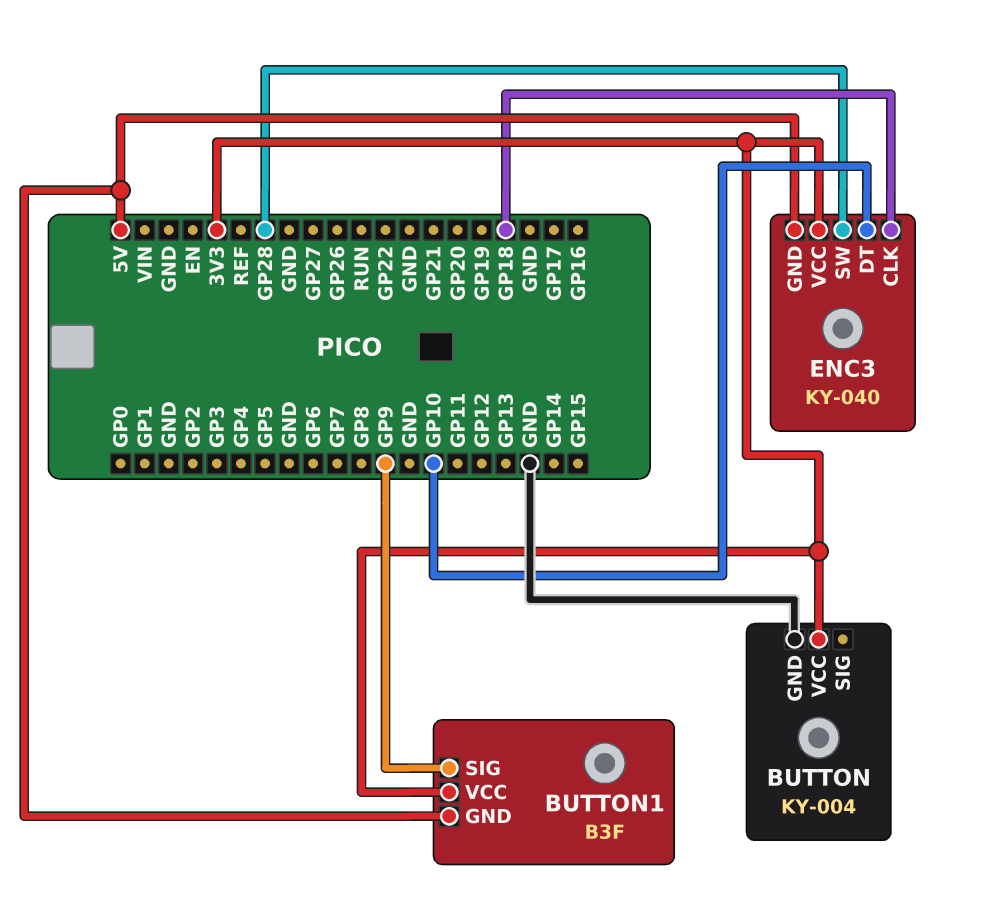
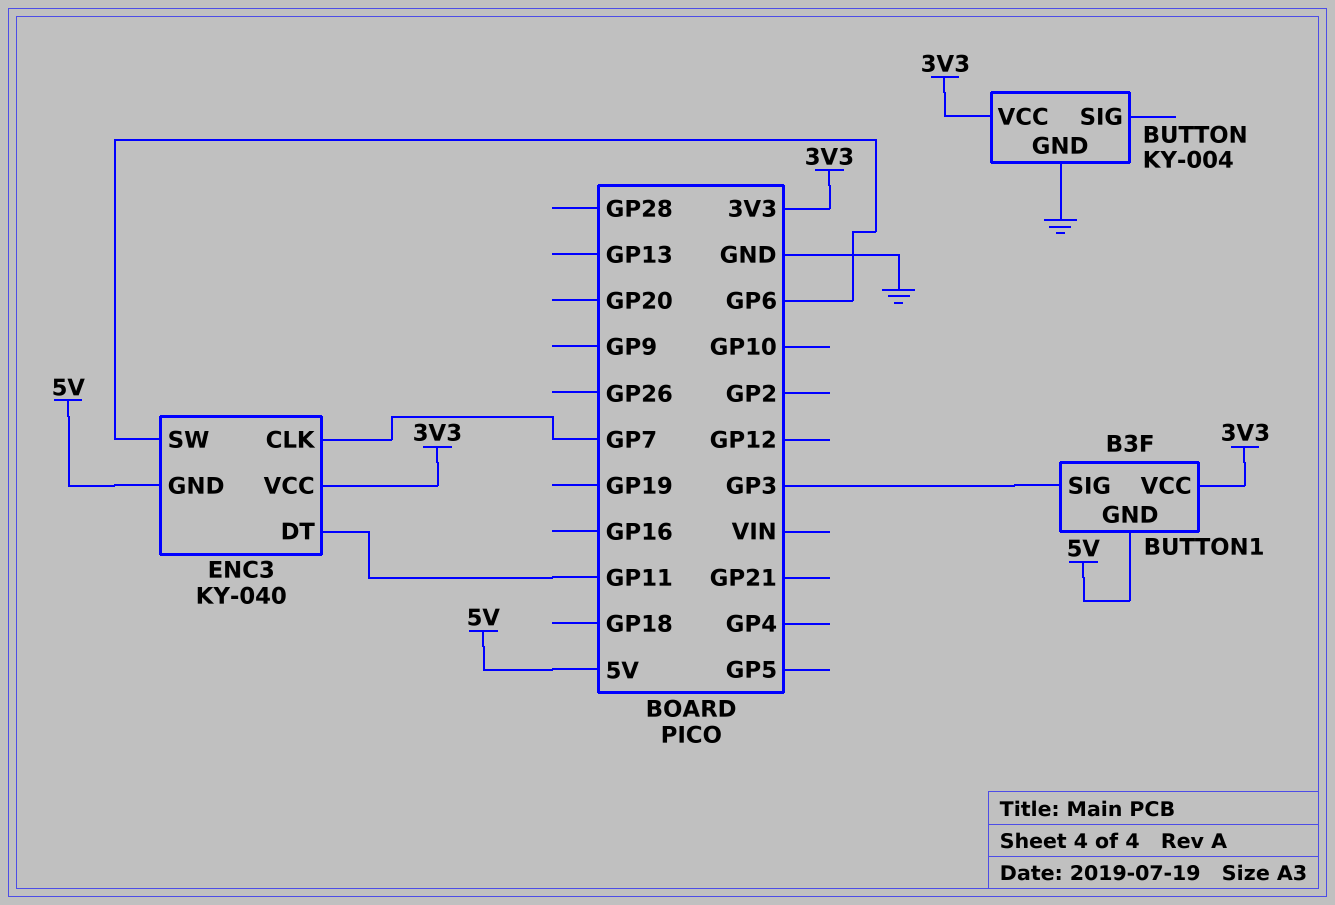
BUTTON1 pin SIG: GP9 -> GP3
ENC3 pin CLK: GP18 -> GP7
ENC3 pin DT: GP10 -> GP11
ENC3 pin SW: GP28 -> GP6

